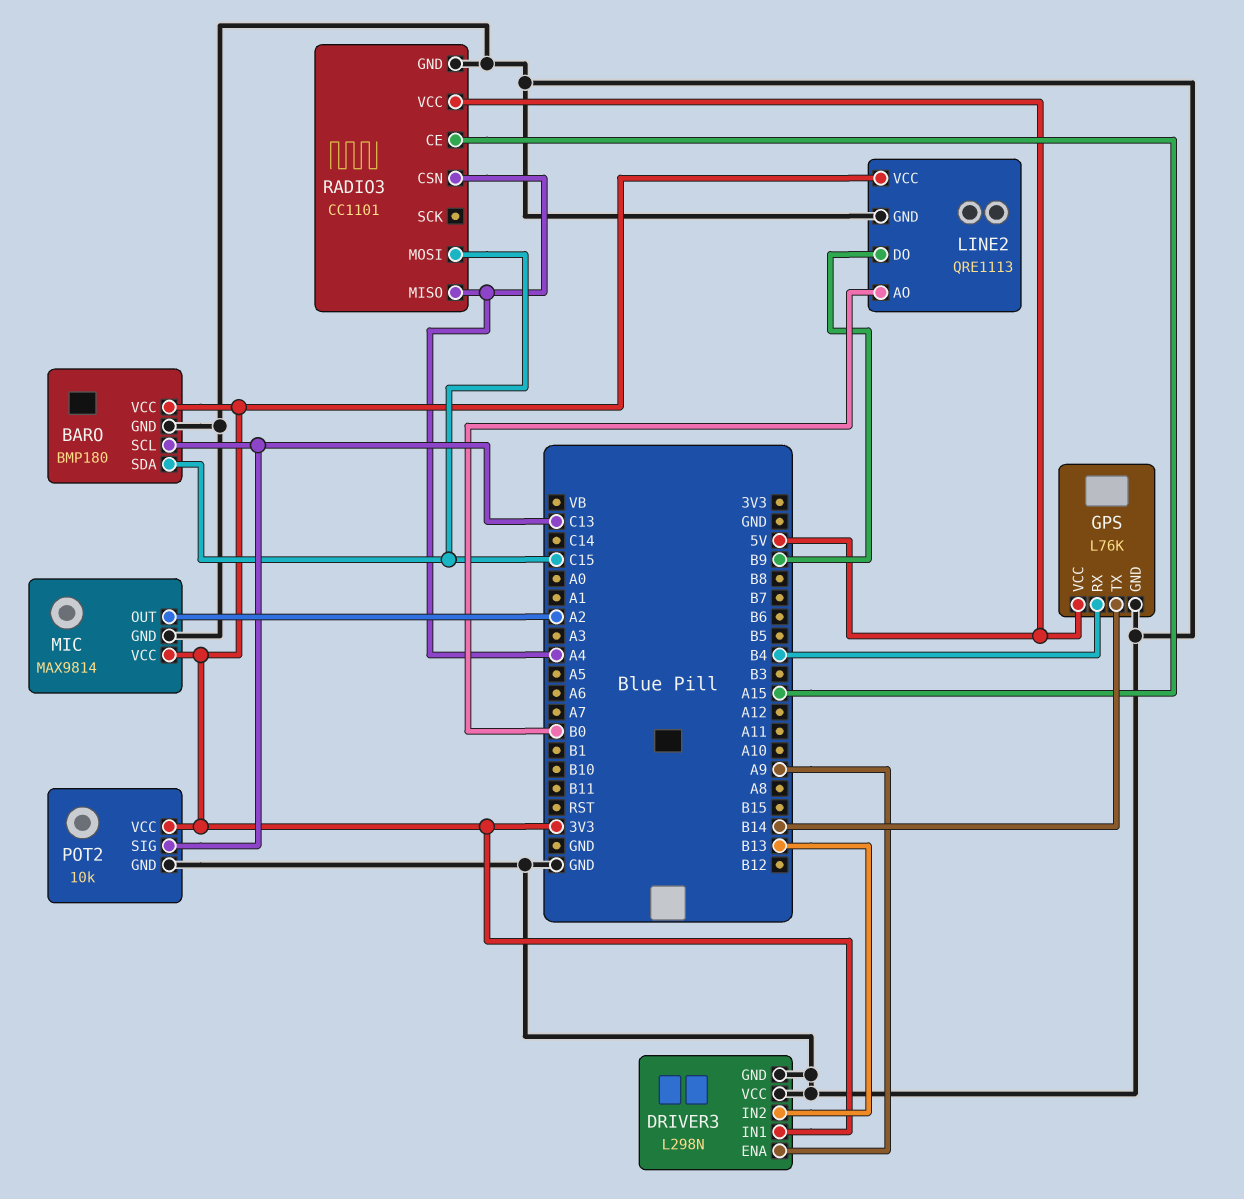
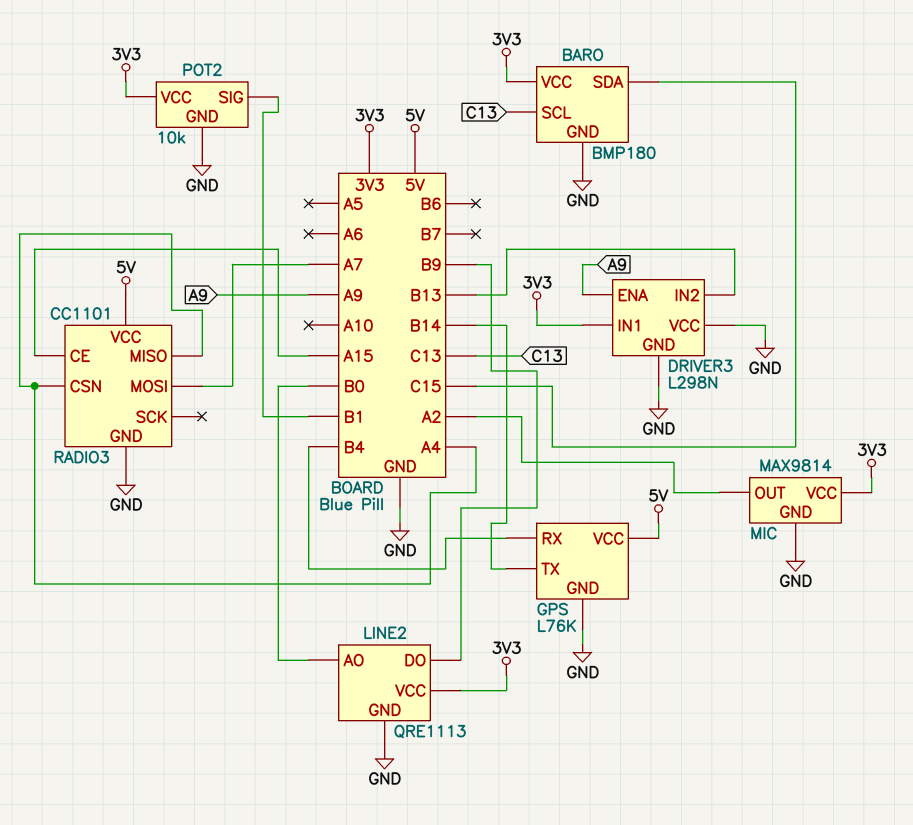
POT2 pin SIG: C13 -> B1
RADIO3 pin MOSI: C15 -> A7

